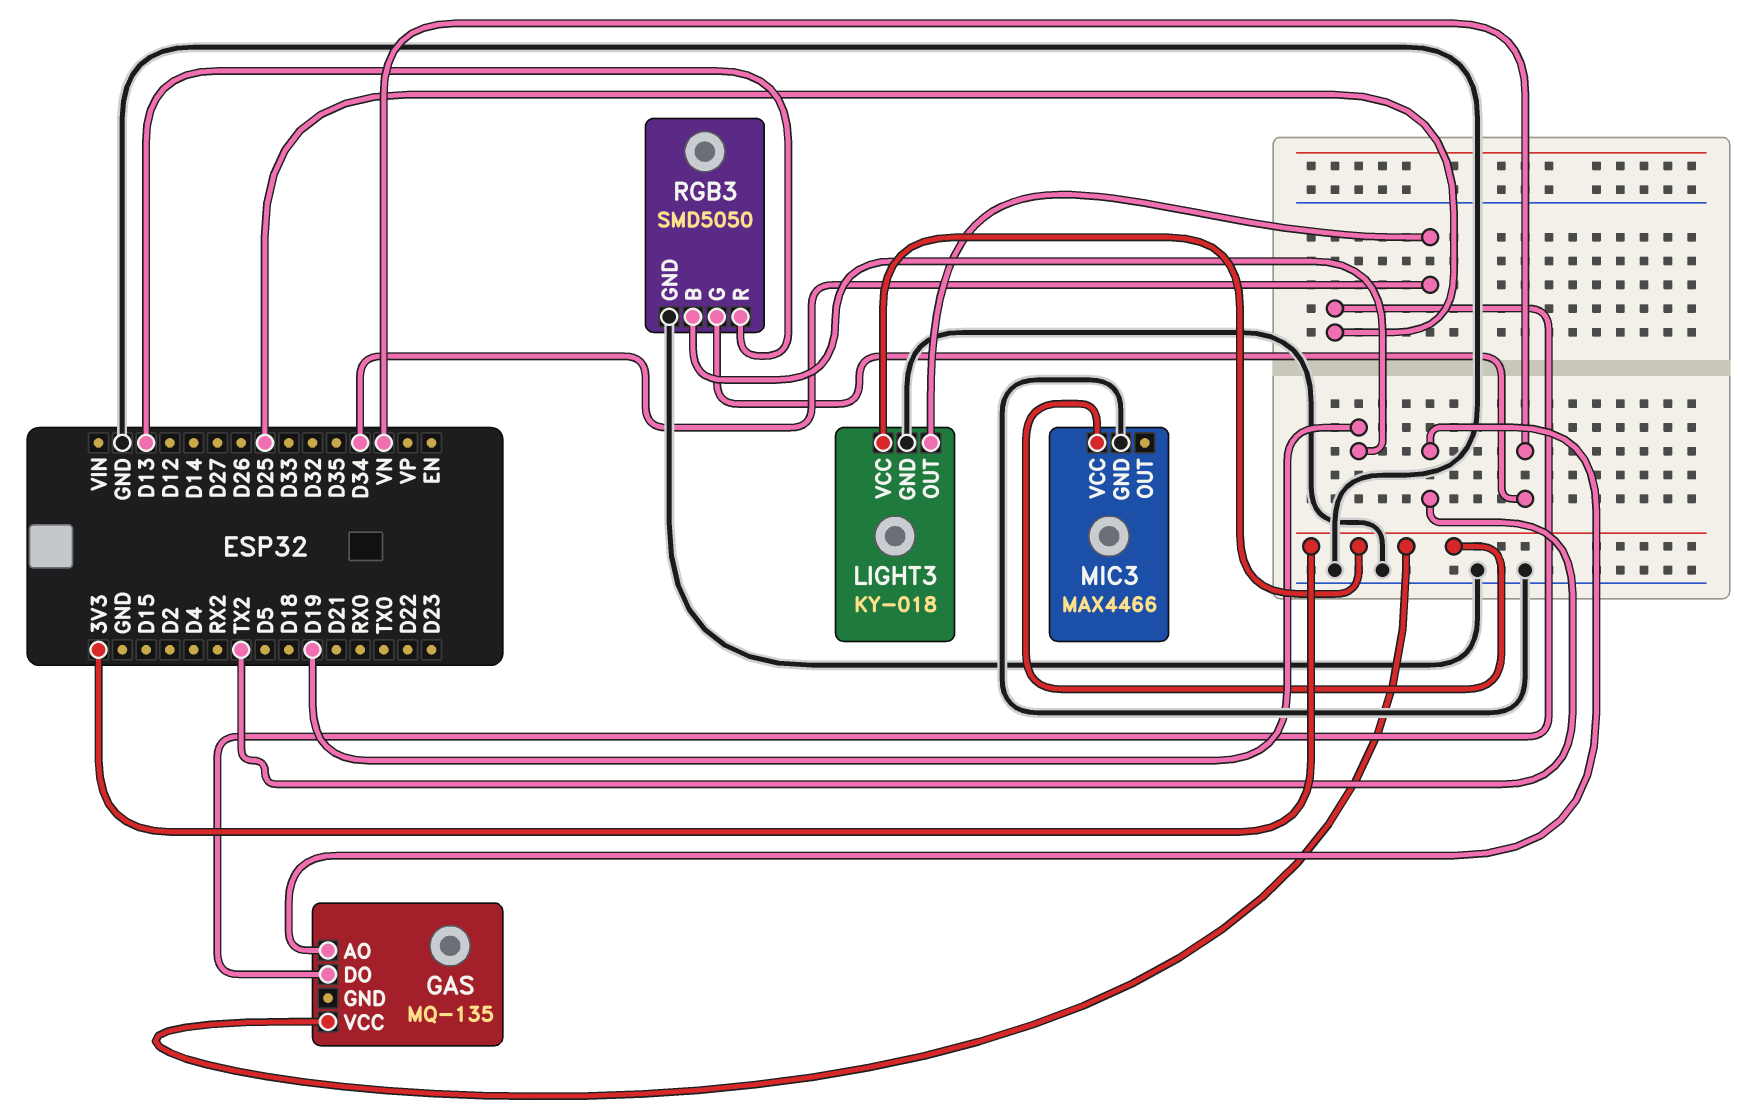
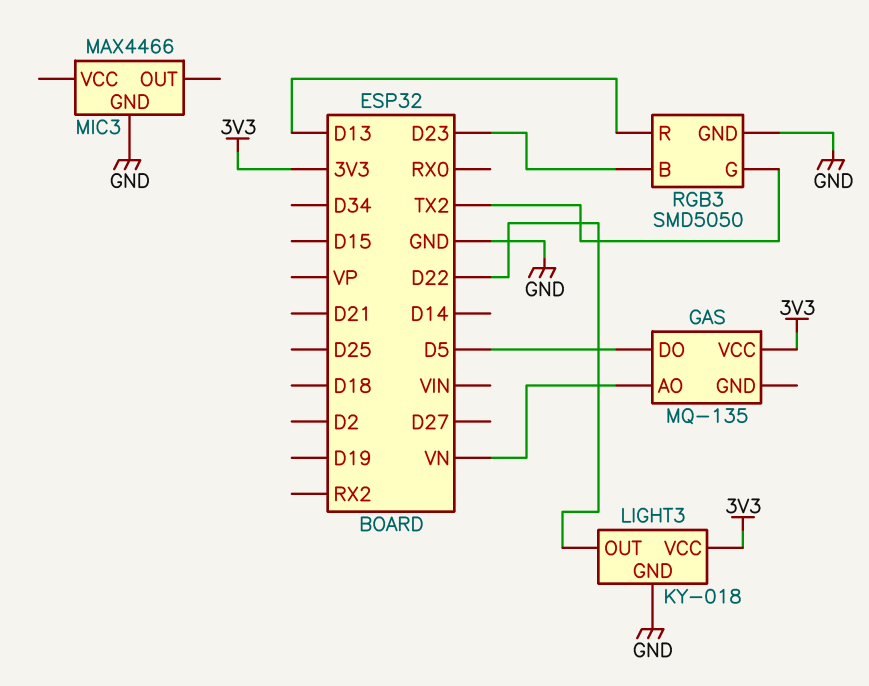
GAS pin AO: TX2 -> VN
GAS pin DO: D25 -> D5
LIGHT3 pin OUT: D34 -> D22
MIC3 pin VCC: 3V3 -> none
RGB3 pin B: D19 -> D23
RGB3 pin G: VN -> TX2

